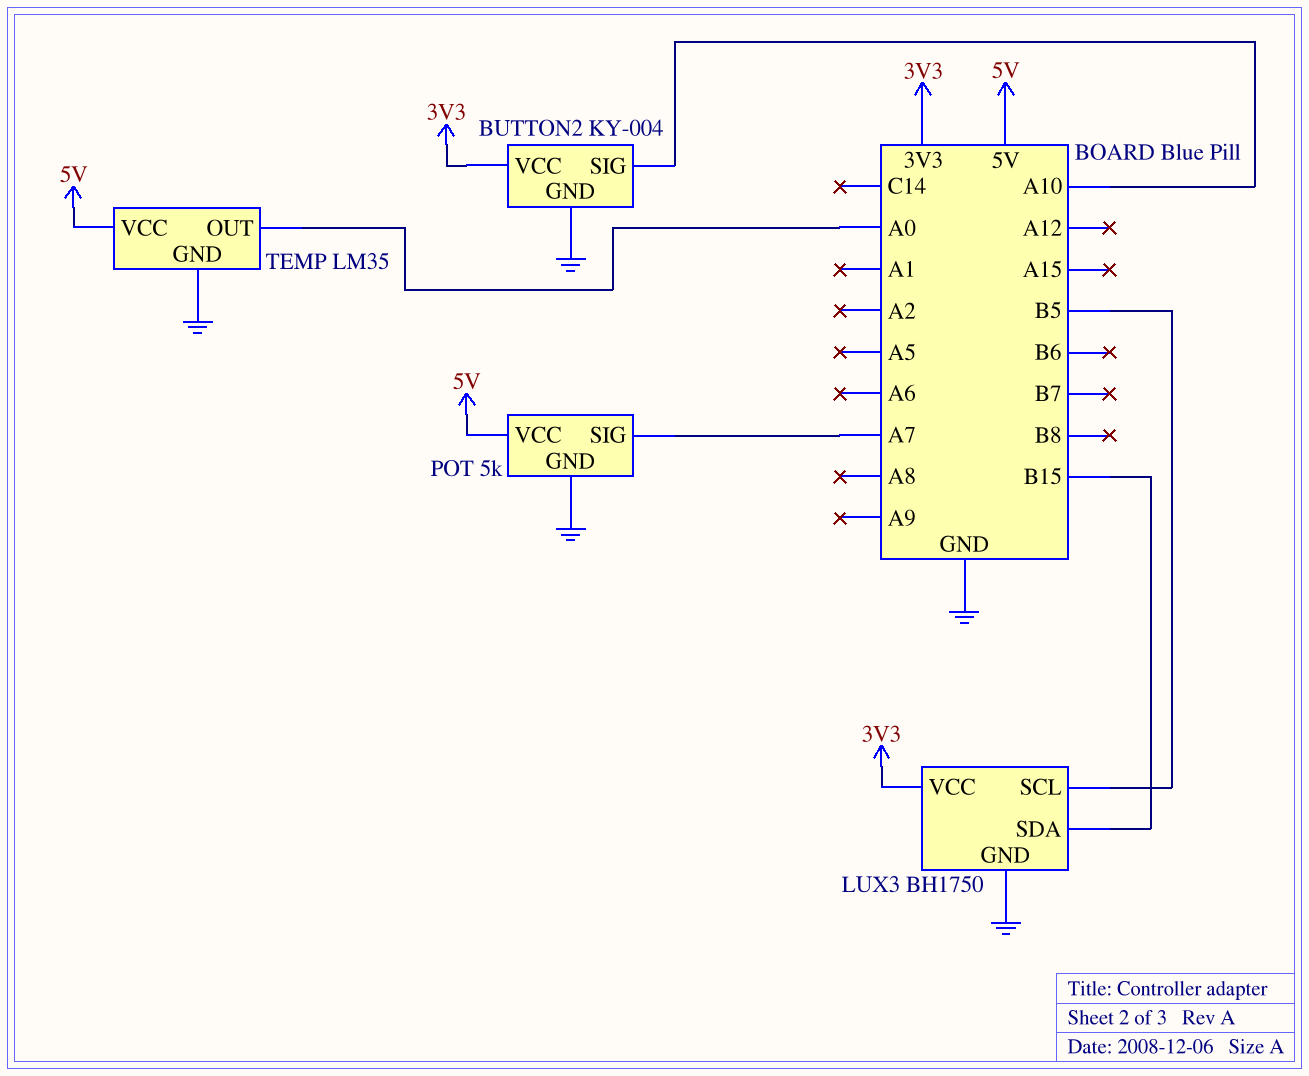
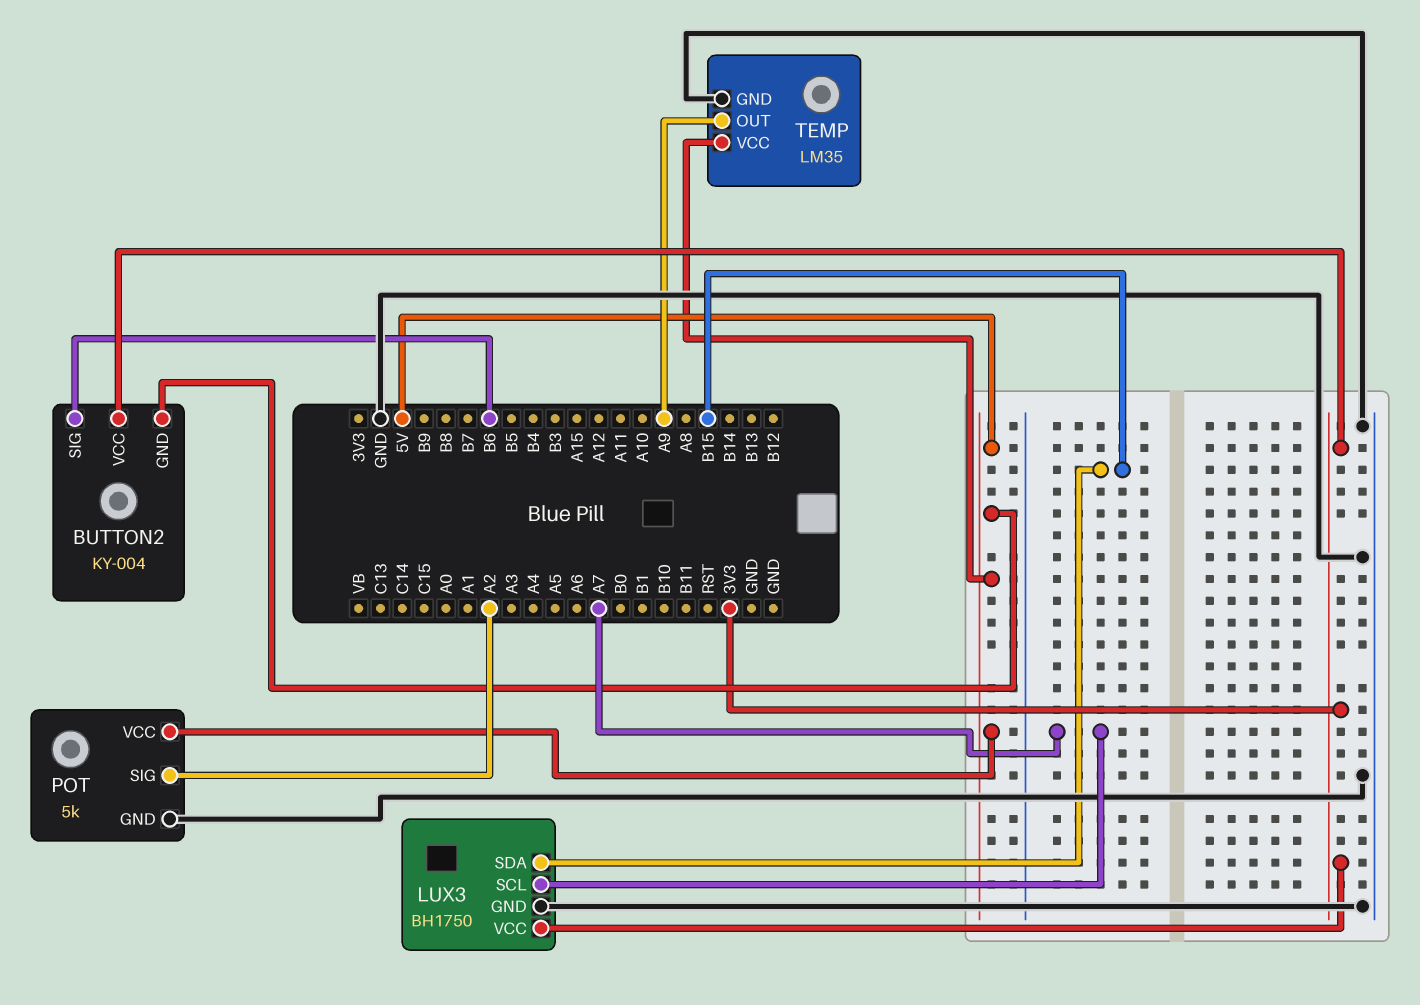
BUTTON2 pin GND: GND -> 5V
BUTTON2 pin SIG: A10 -> B6
LUX3 pin SCL: B5 -> A7
POT pin SIG: A7 -> A2
TEMP pin OUT: A0 -> A9

